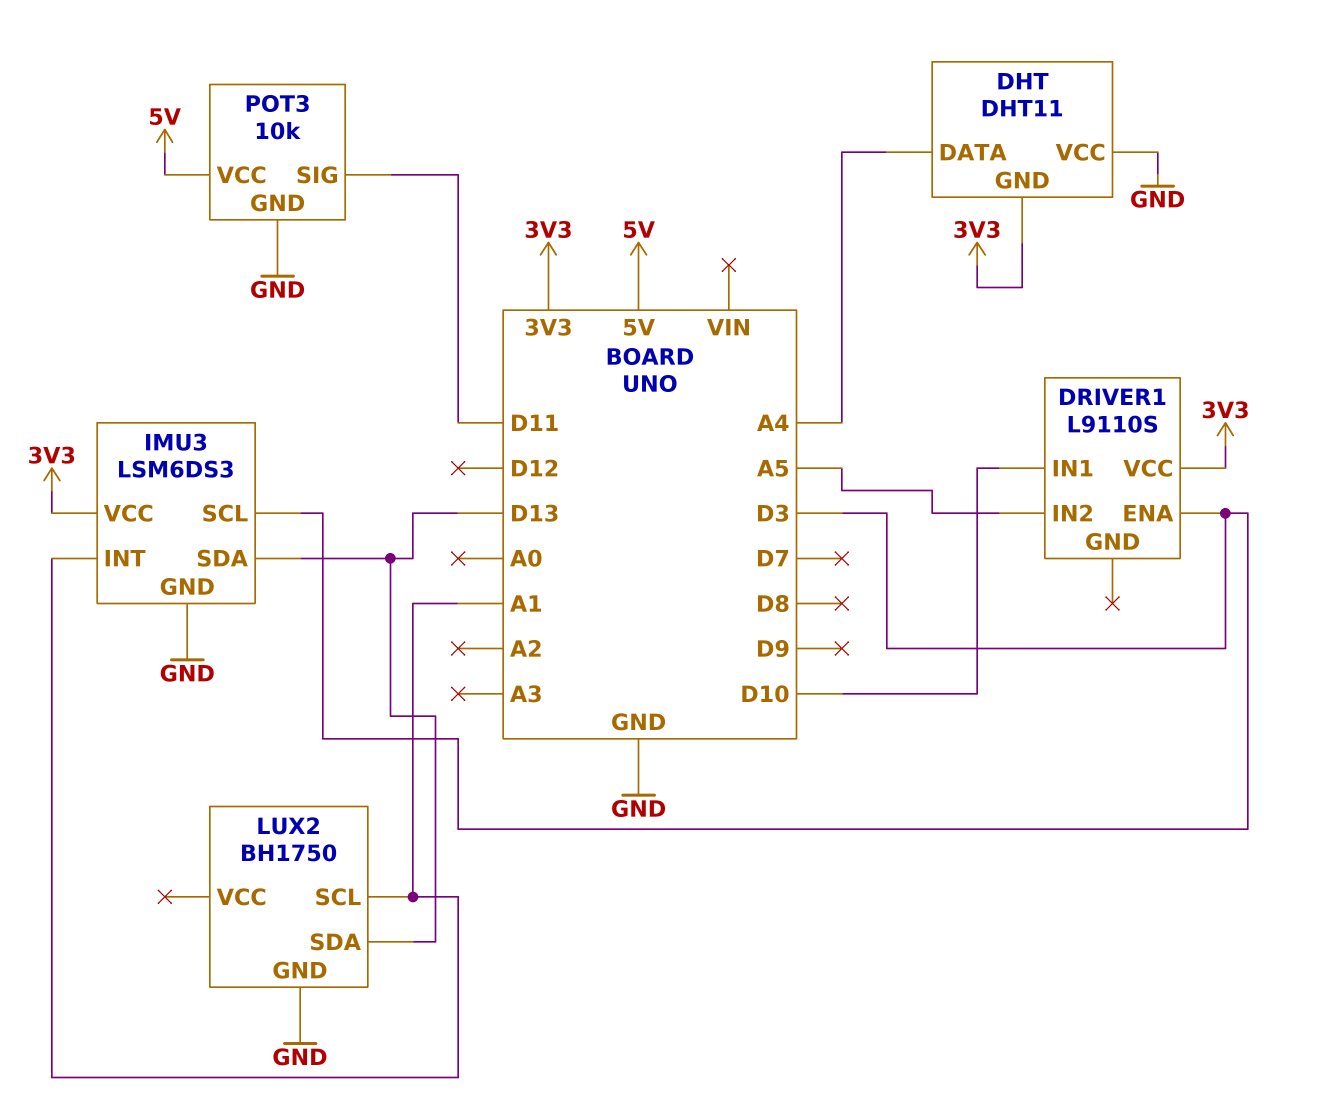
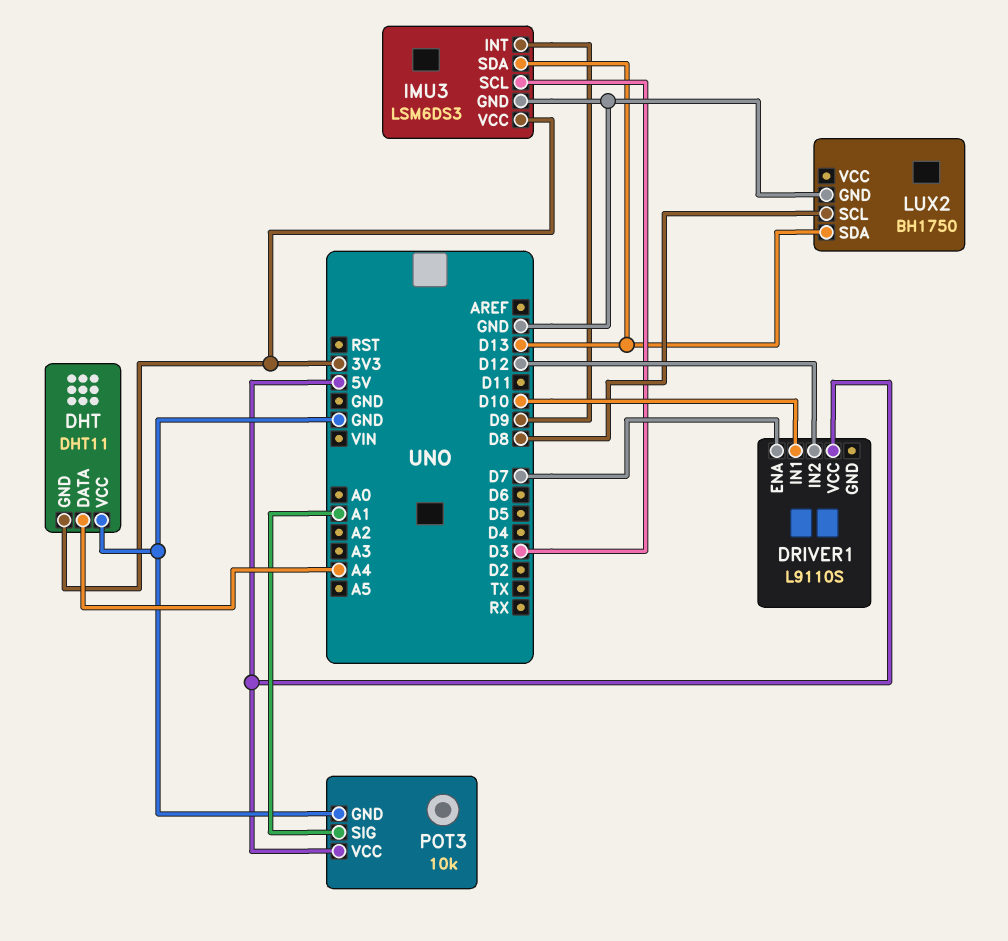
DRIVER1 pin ENA: D3 -> D7
DRIVER1 pin IN2: A5 -> D12
DRIVER1 pin VCC: 3V3 -> 5V
IMU3 pin INT: A1 -> D9
LUX2 pin SCL: A1 -> D8
POT3 pin SIG: D11 -> A1

